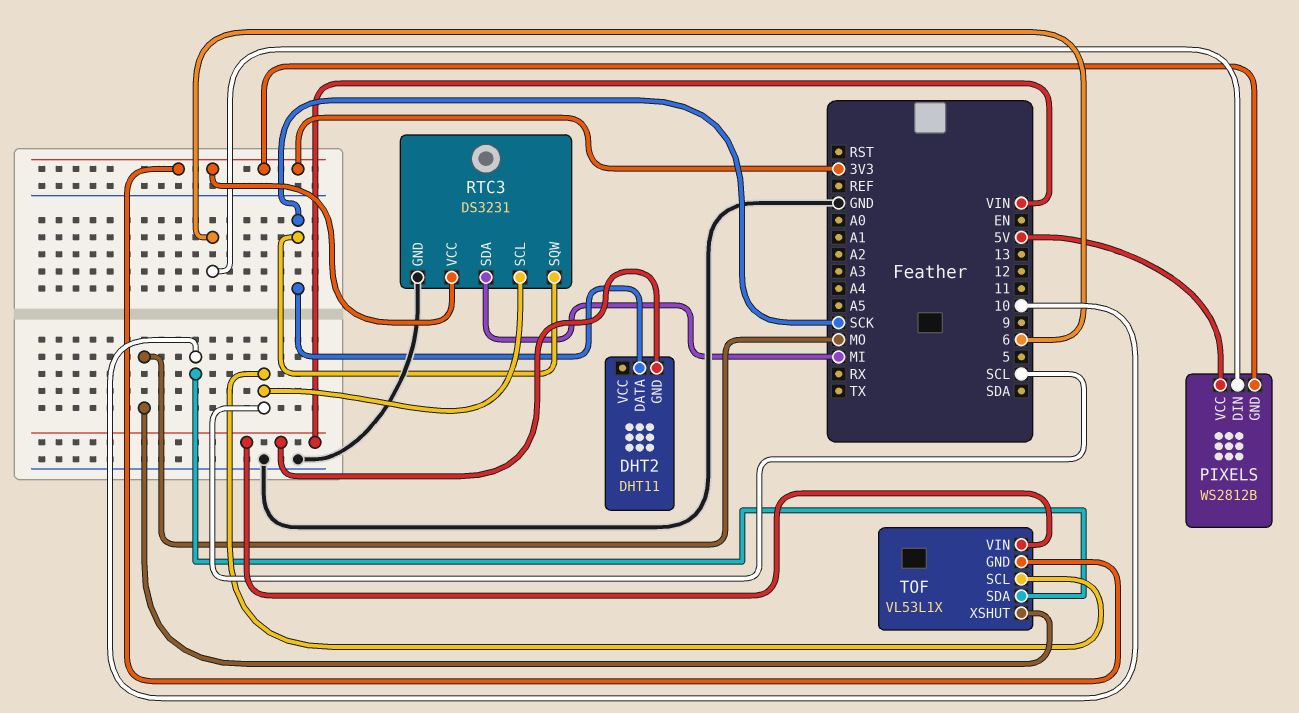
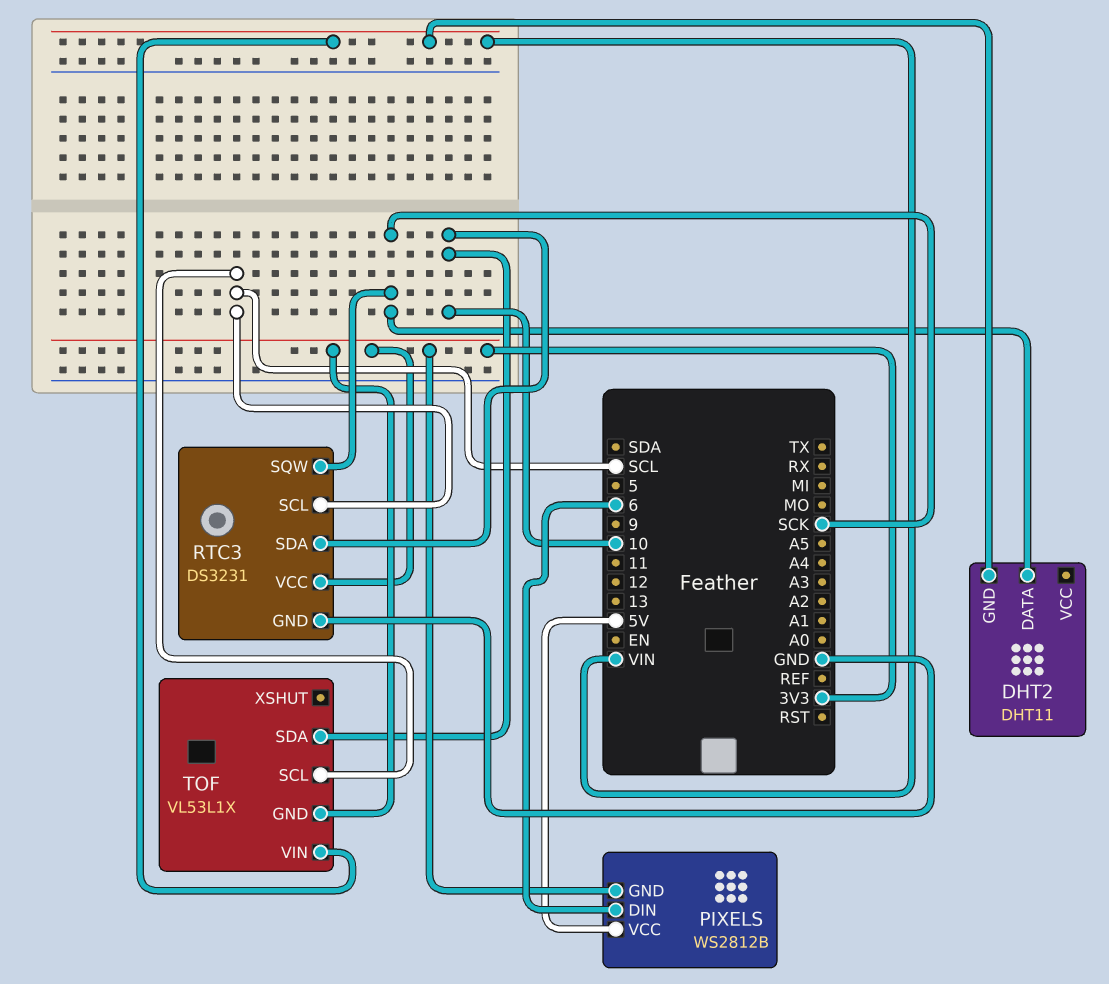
RTC3 pin SDA: MI -> 10
TOF pin XSHUT: MO -> none

